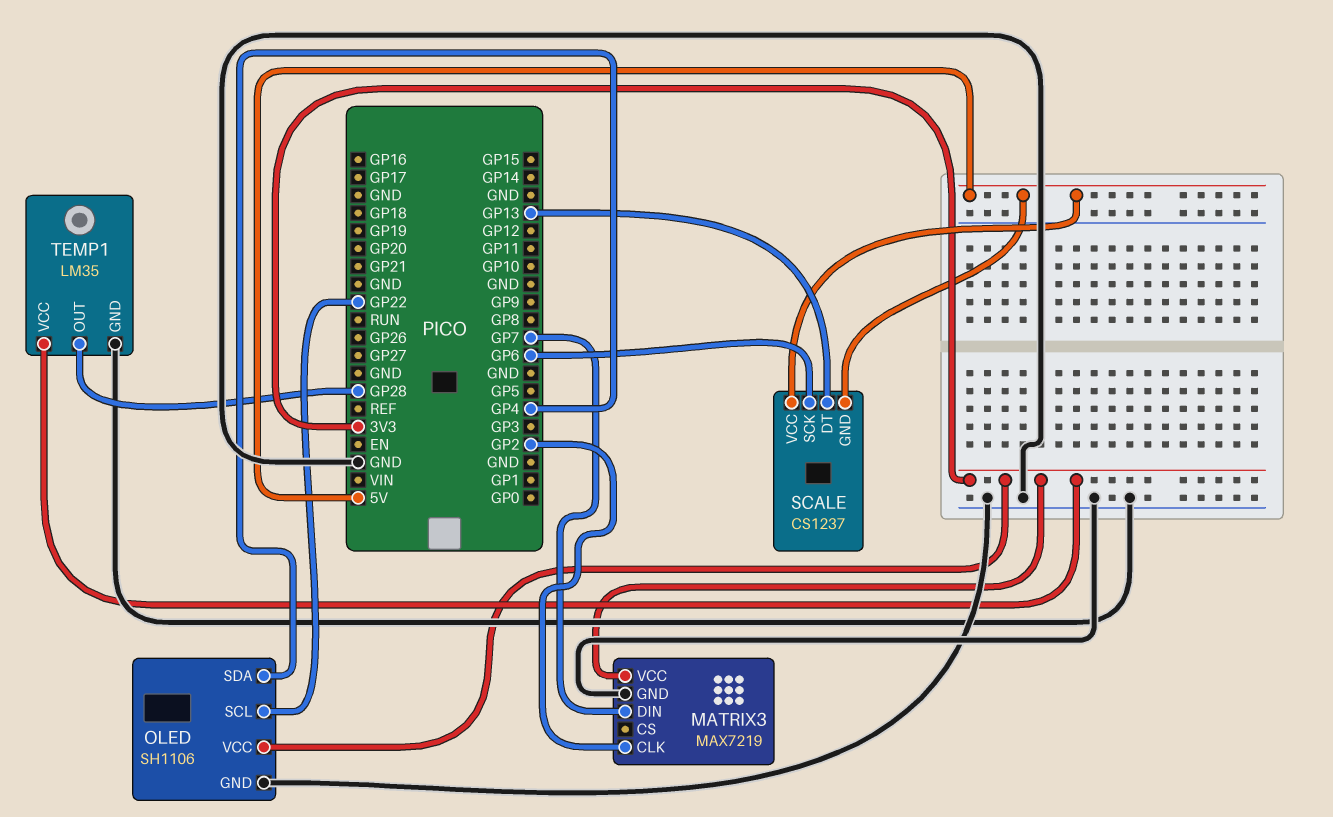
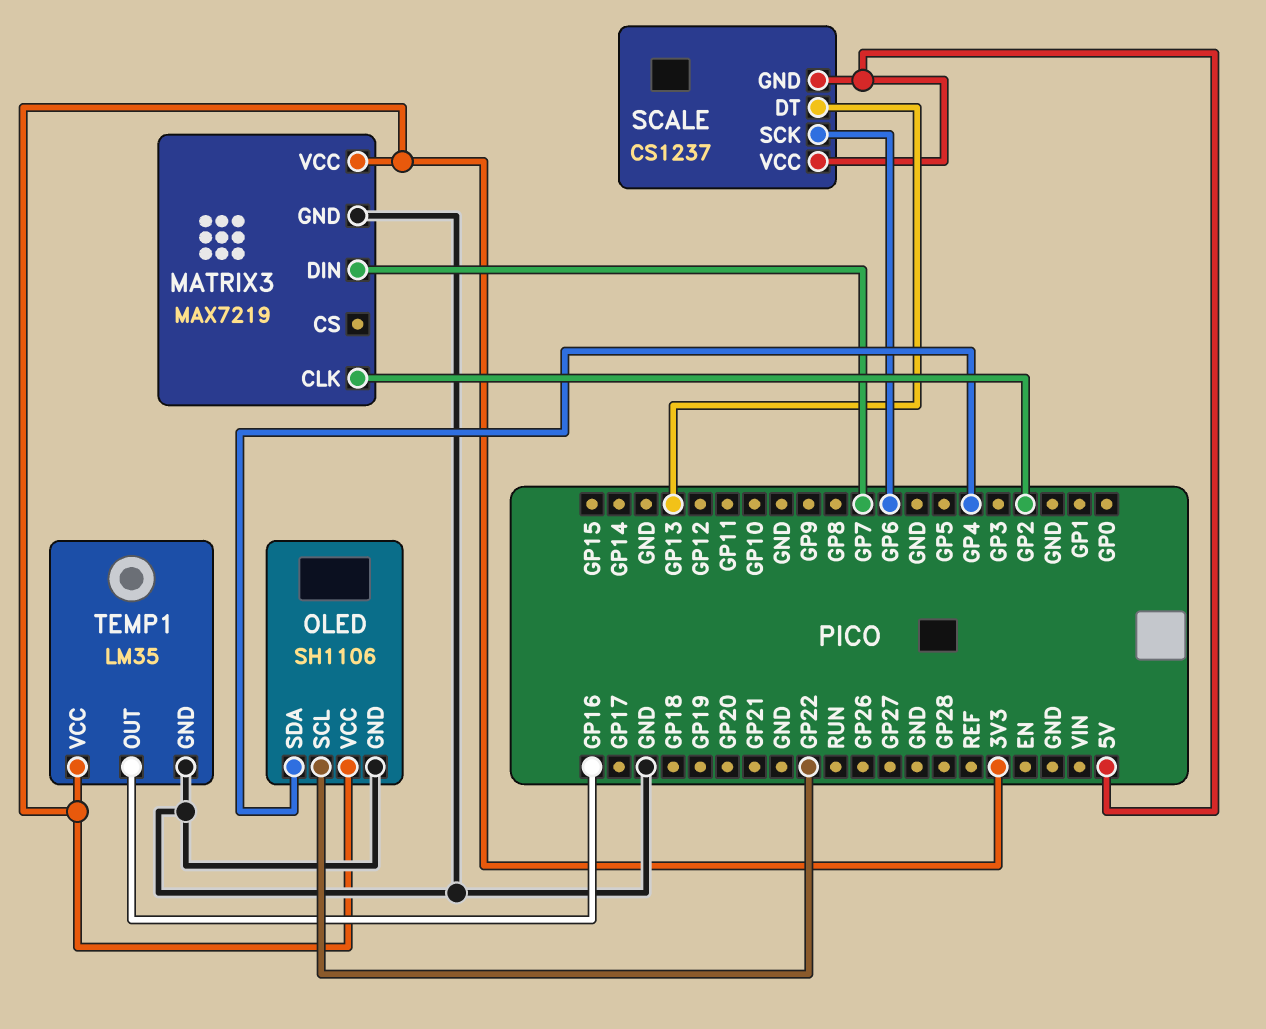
TEMP1 pin OUT: GP28 -> GP16

